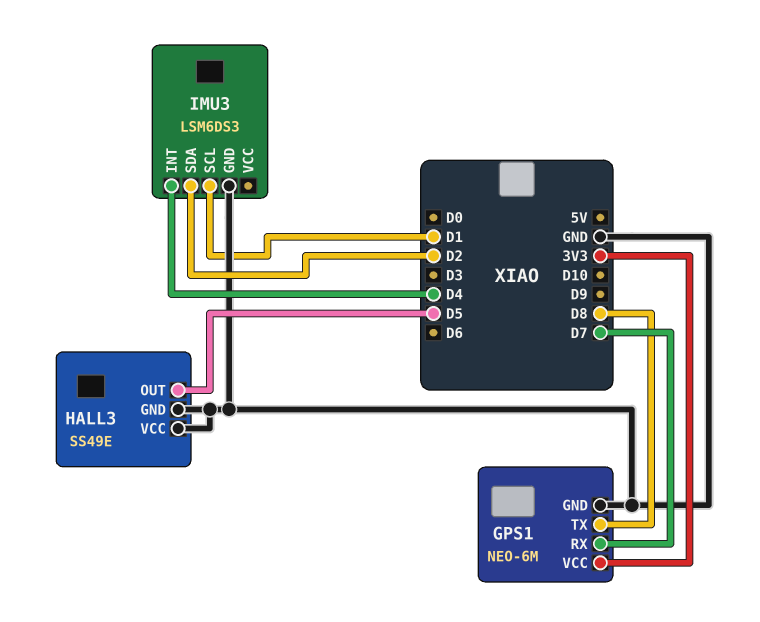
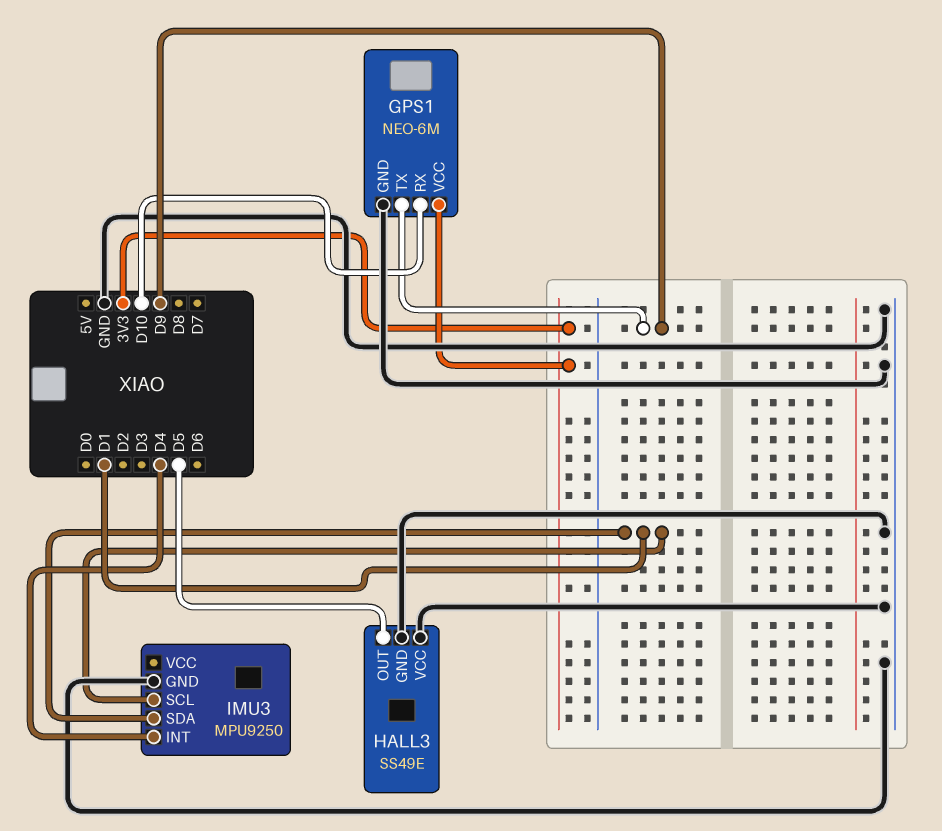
GPS1 pin RX: D7 -> D10
GPS1 pin TX: D8 -> D9
IMU3: LSM6DS3 -> MPU9250
IMU3 pin SDA: D2 -> D1

